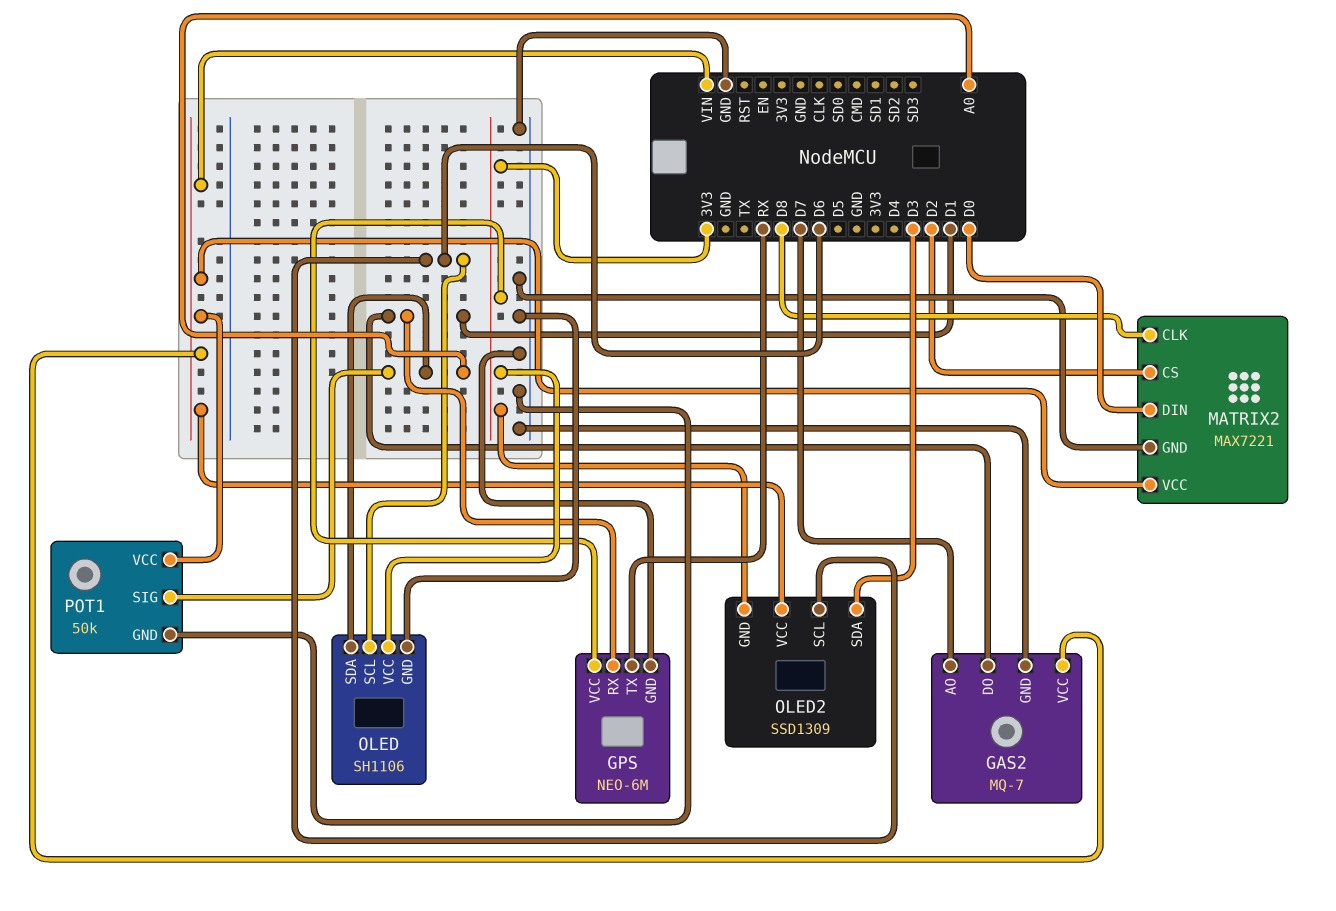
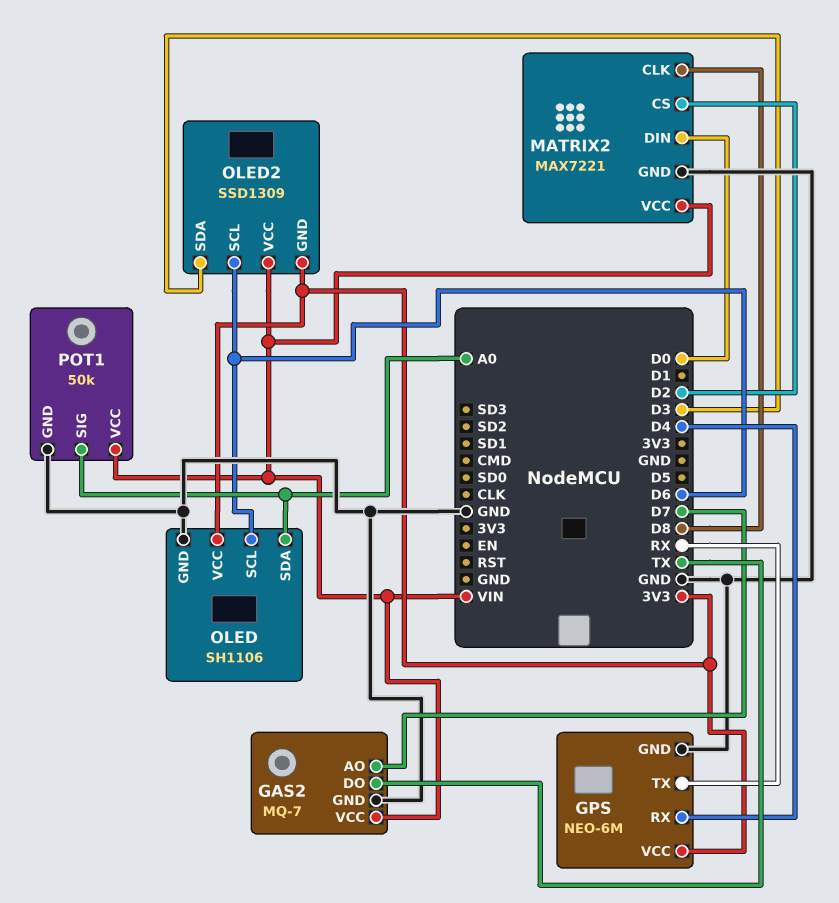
GAS2 pin DO: D1 -> TX
GPS pin RX: D1 -> D4

